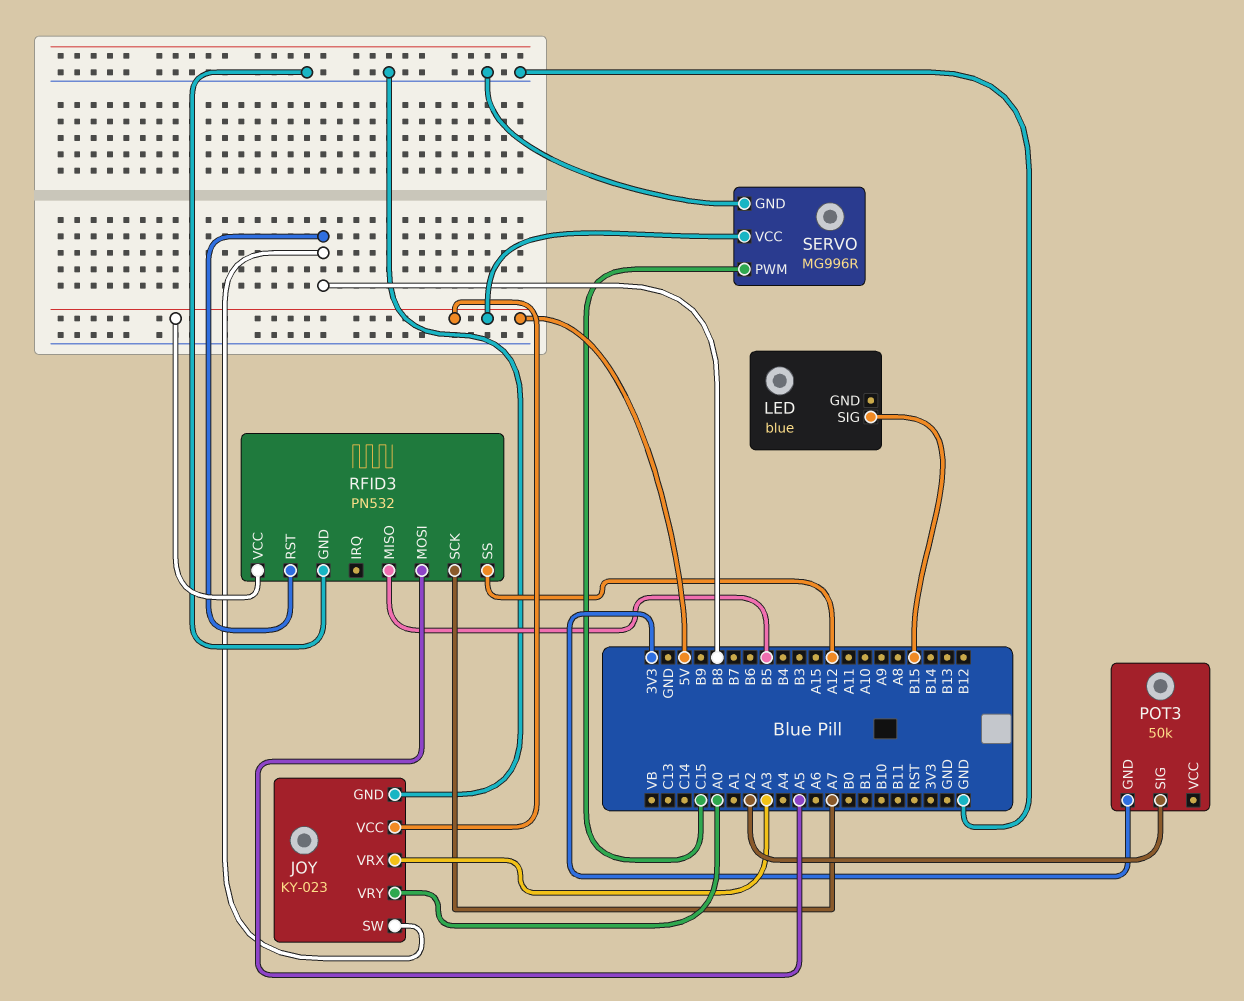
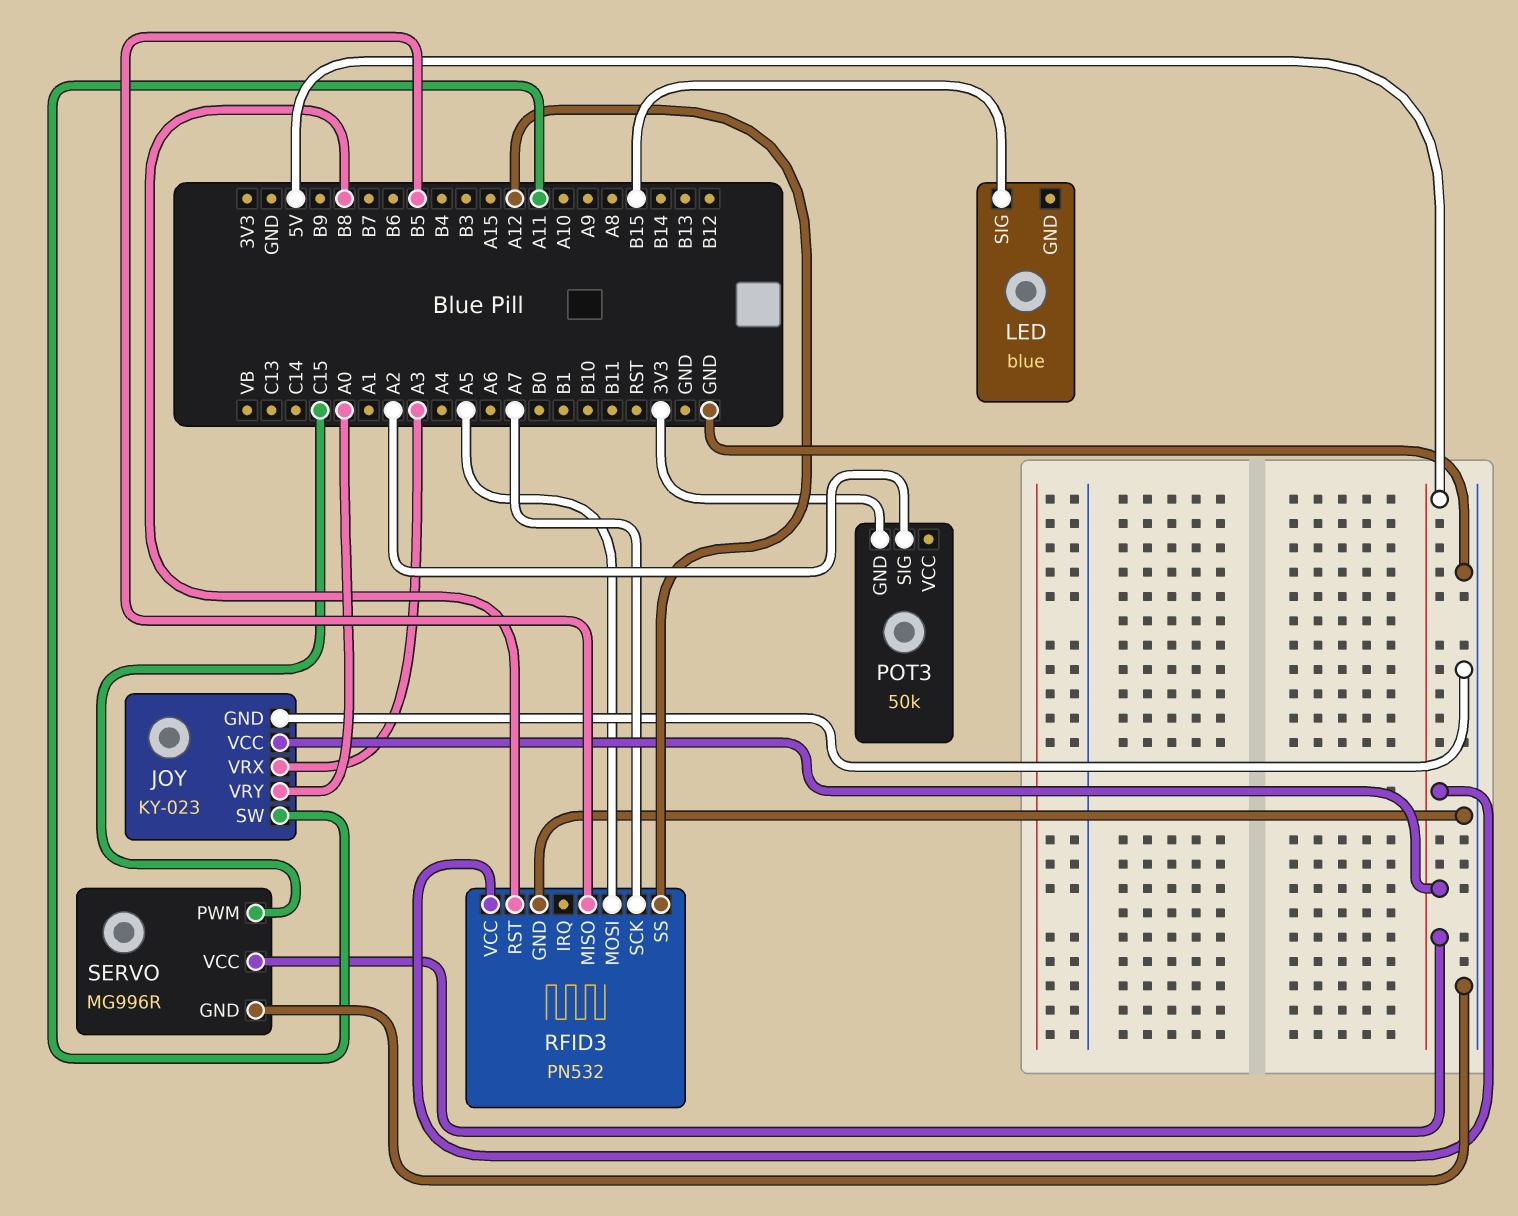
JOY pin SW: B8 -> A11

